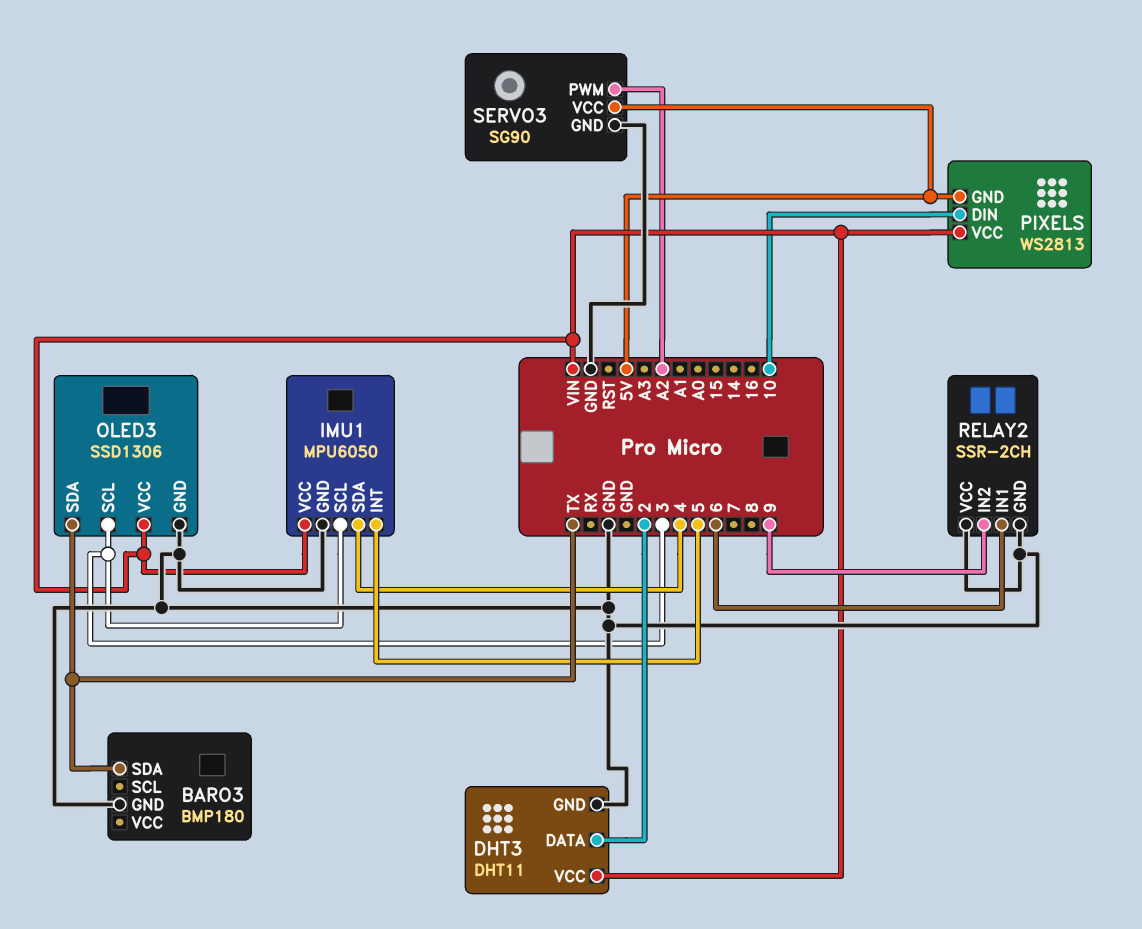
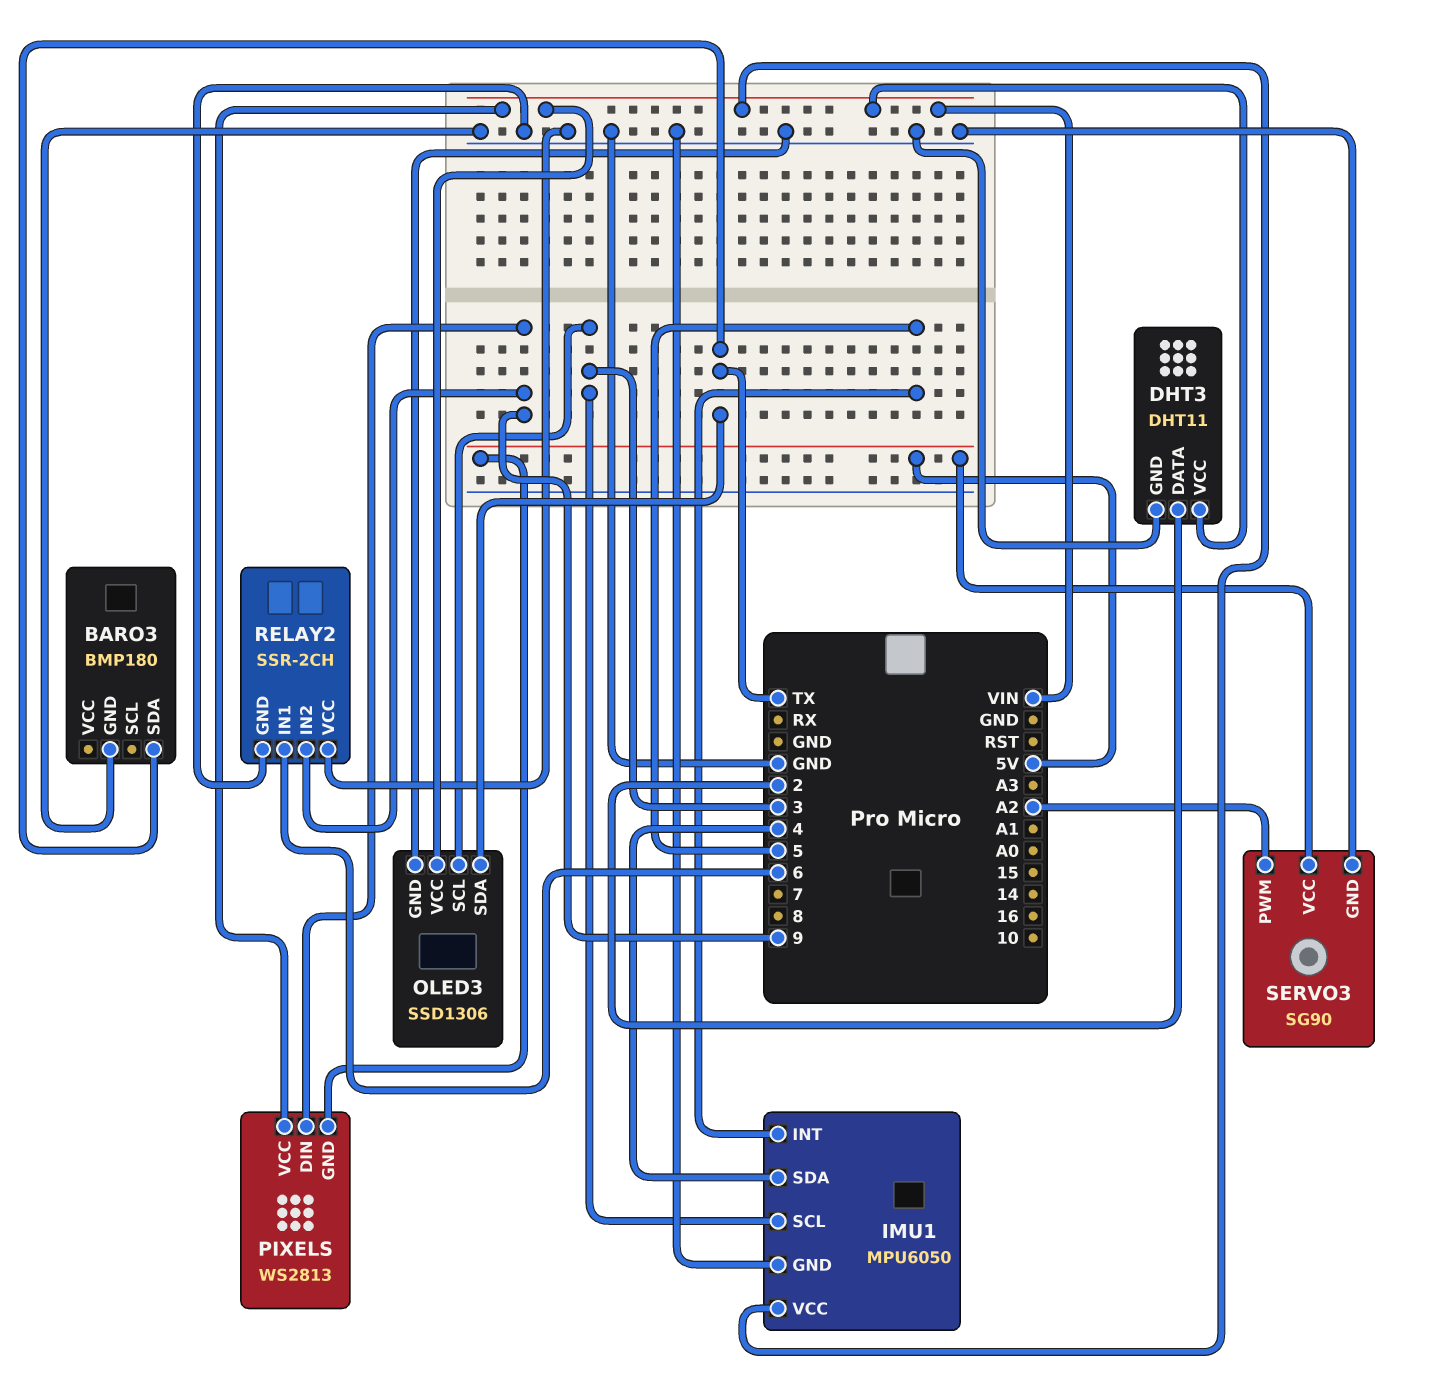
PIXELS pin DIN: 10 -> 9

